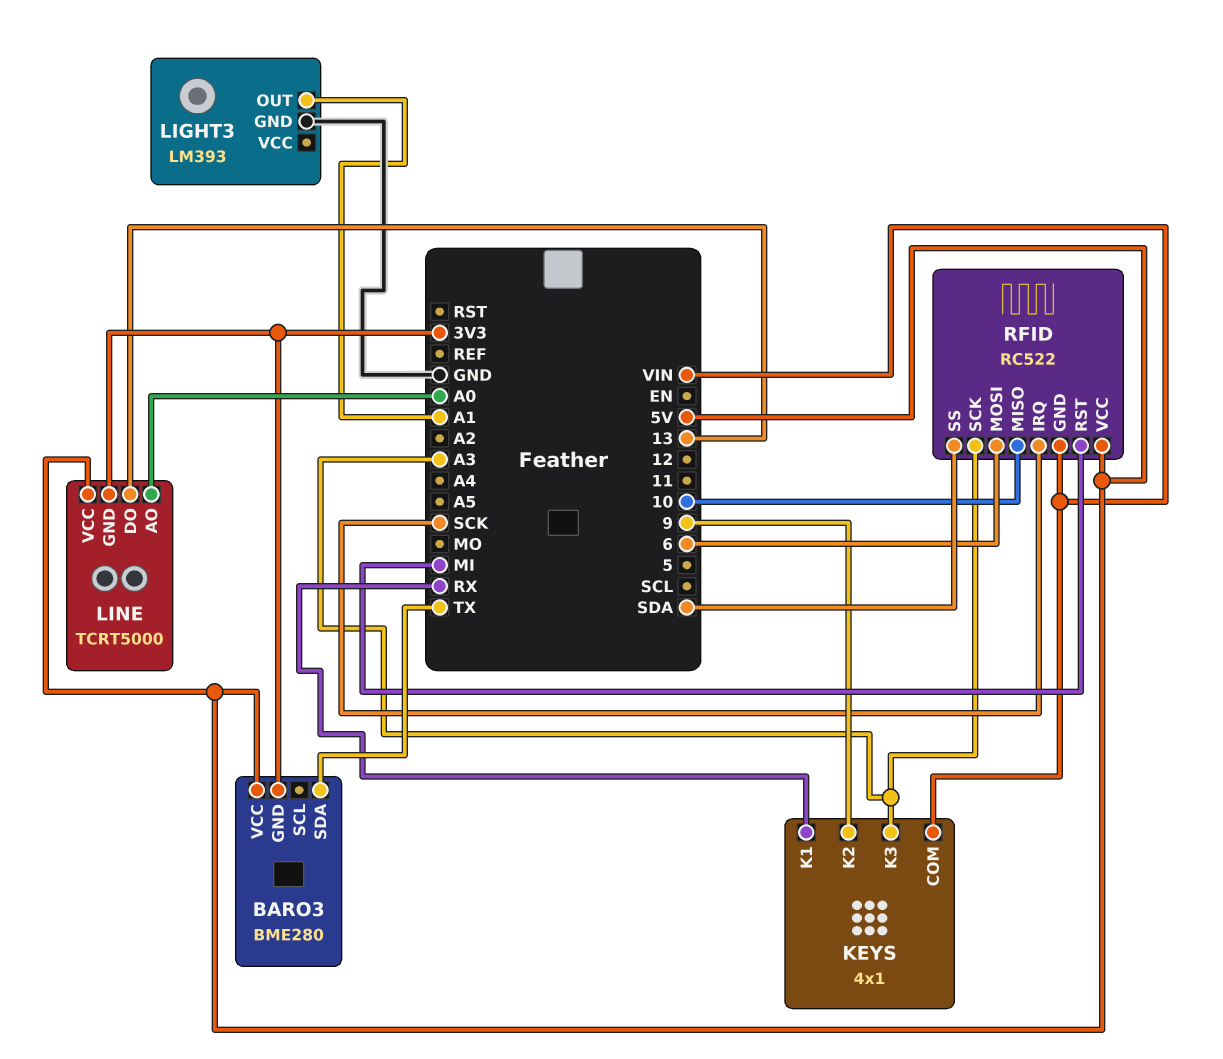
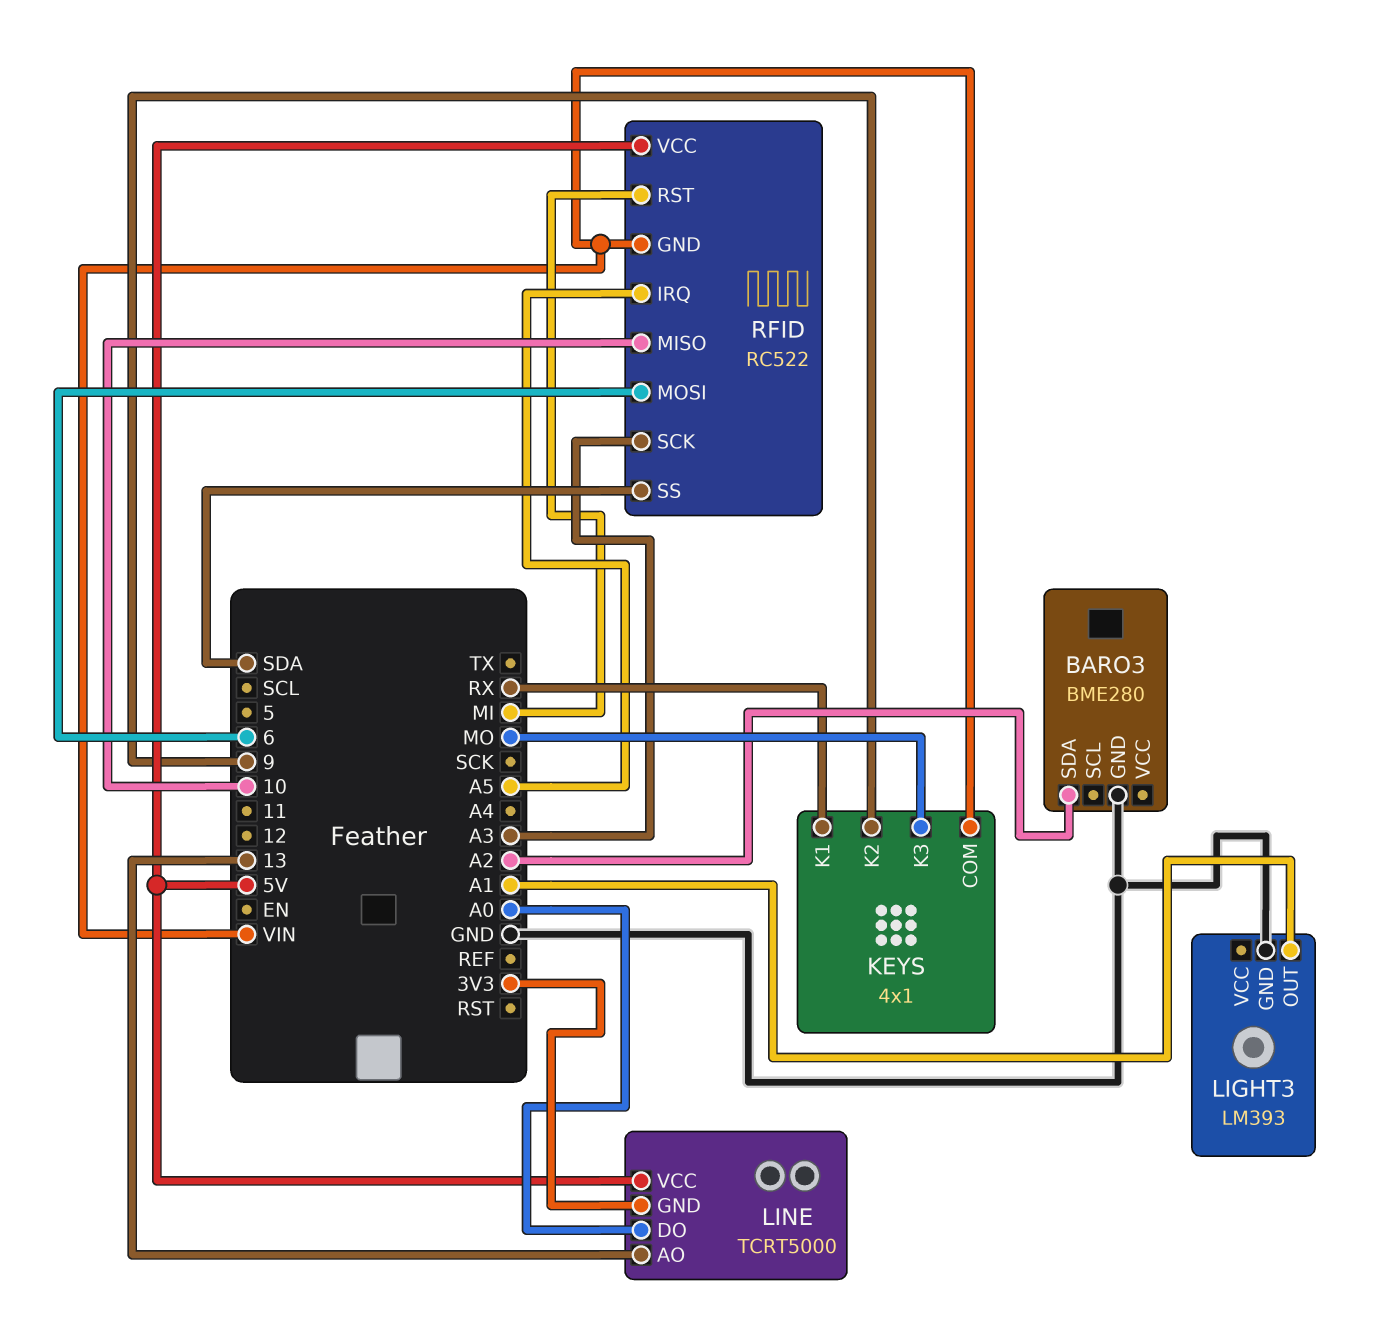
BARO3 pin GND: 3V3 -> GND
BARO3 pin SDA: TX -> A2
BARO3 pin VCC: 5V -> none
KEYS pin K3: A3 -> MO
LINE pin AO: A0 -> 13
LINE pin DO: 13 -> A0
RFID pin IRQ: SCK -> A5

